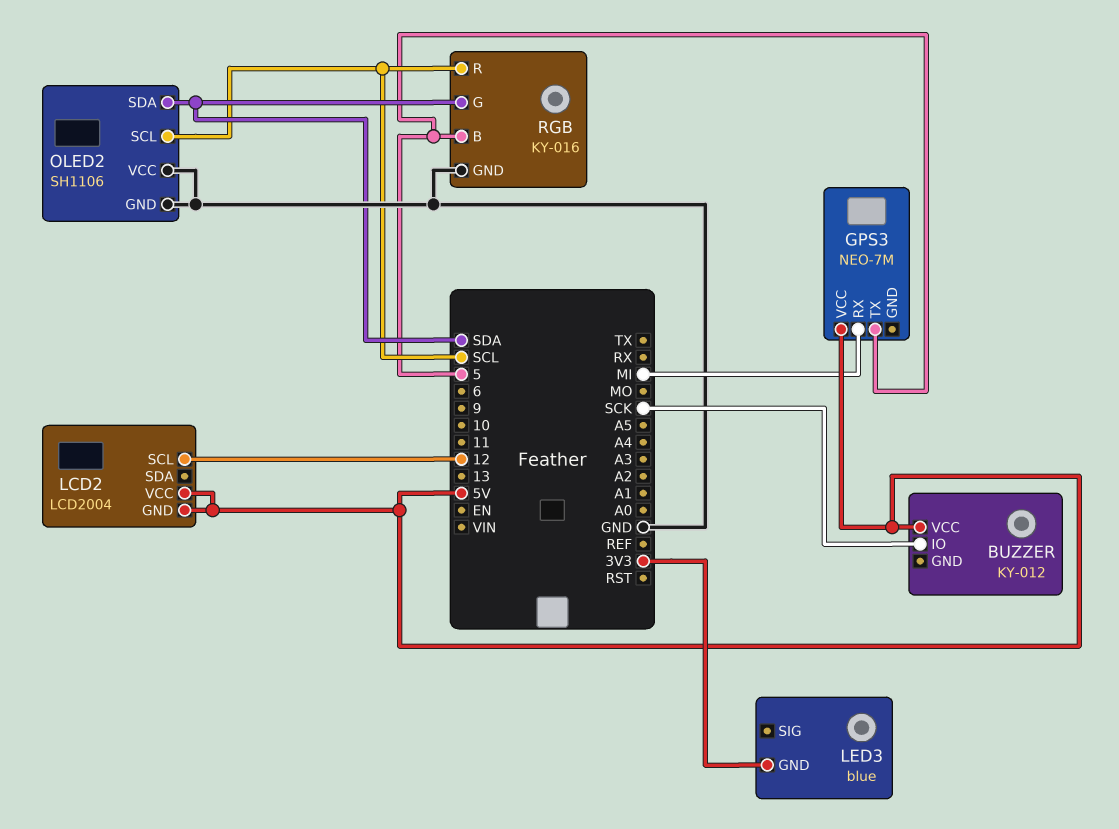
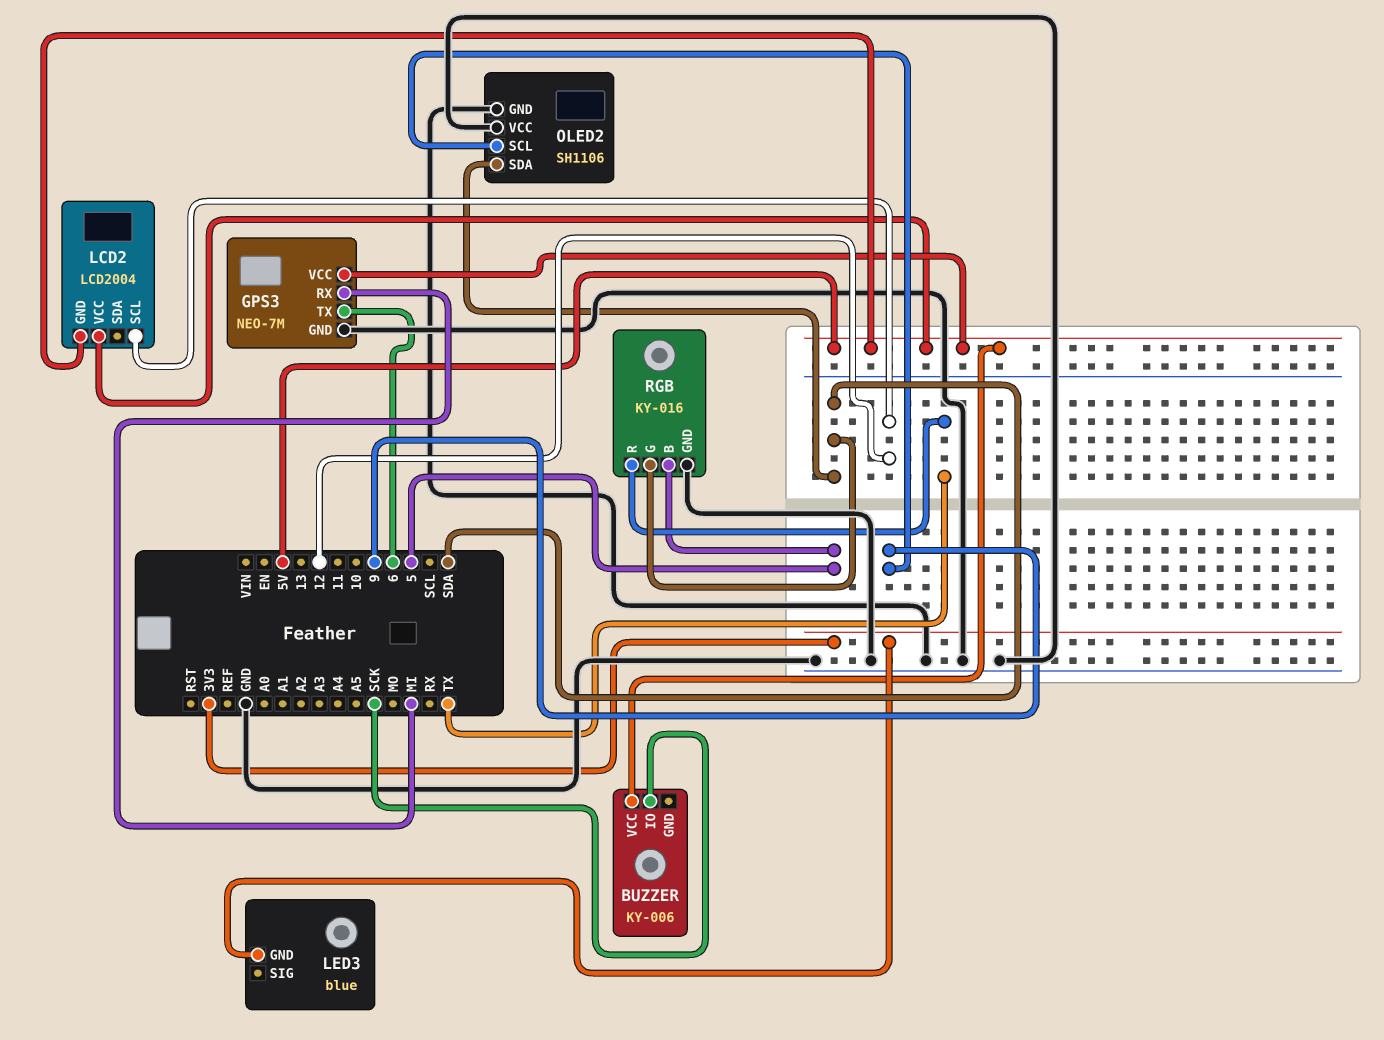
BUZZER: KY-012 -> KY-006
GPS3 pin GND: none -> GND
GPS3 pin TX: 5 -> 6
OLED2 pin SCL: SCL -> 9
RGB pin R: SCL -> TX

